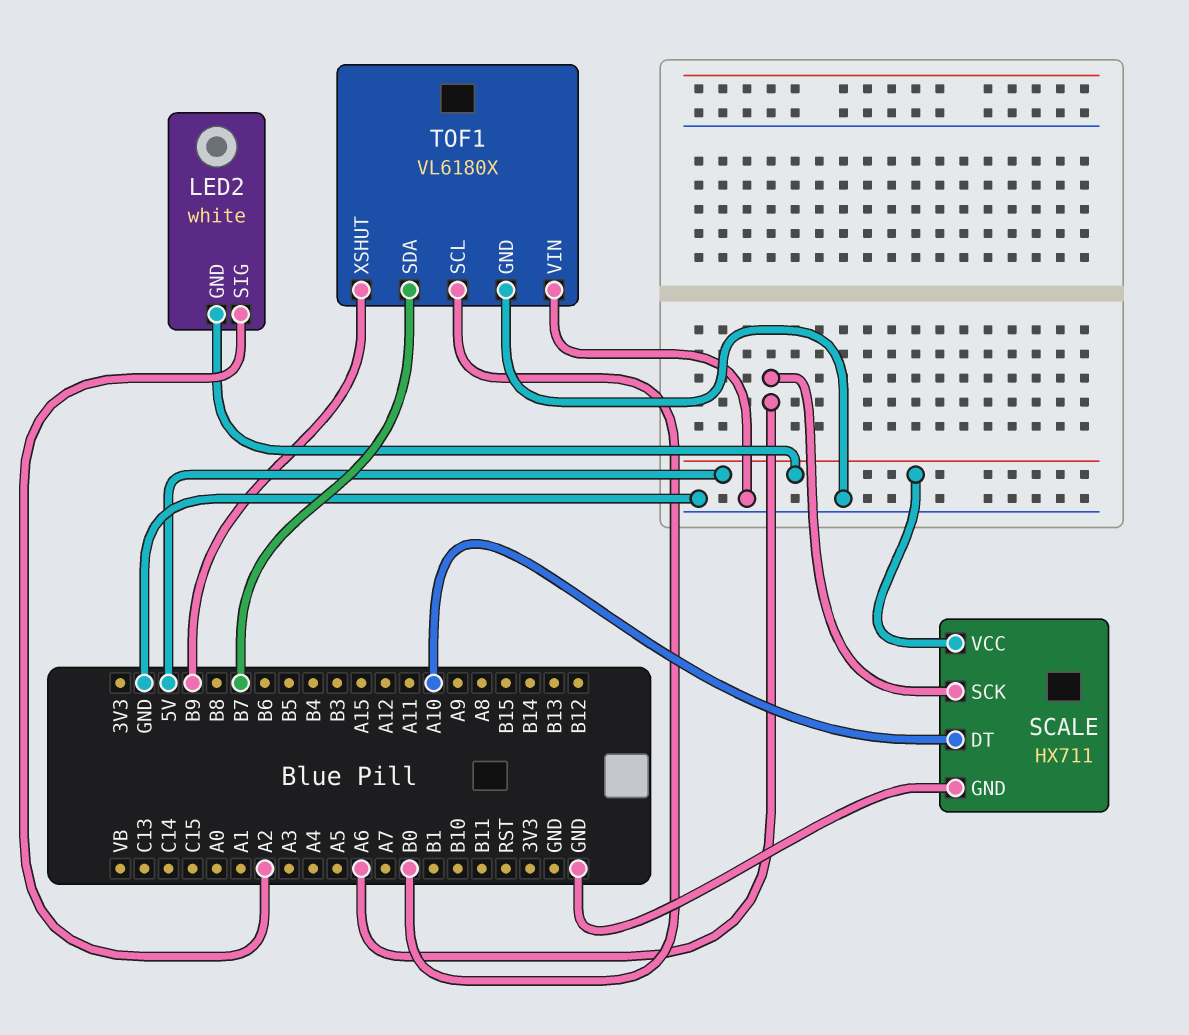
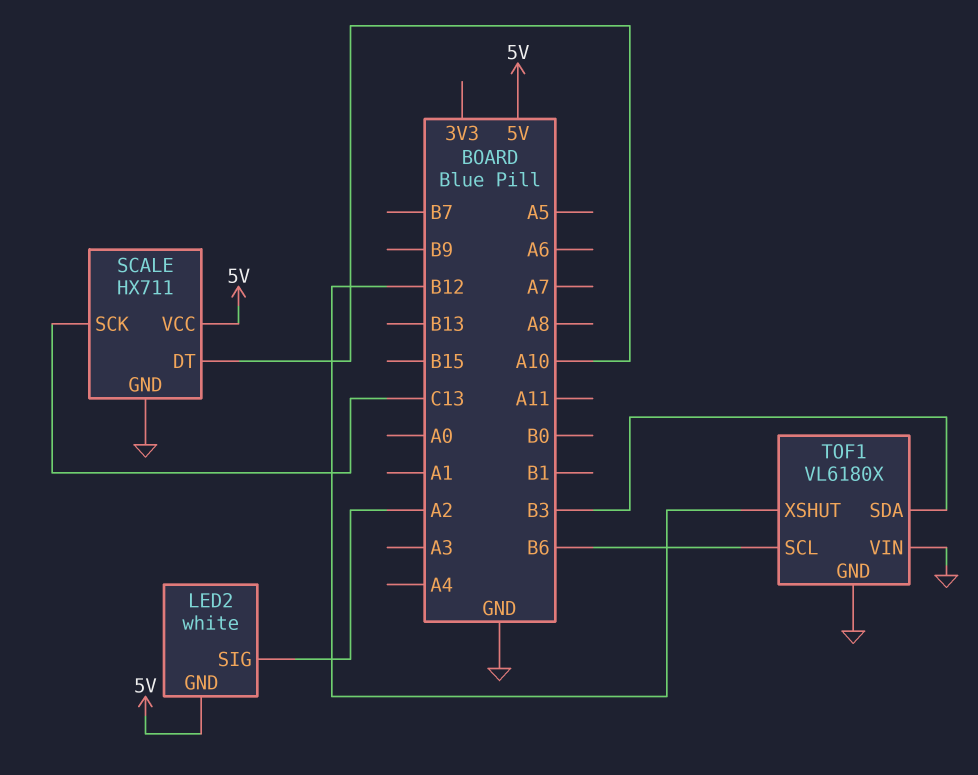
SCALE pin SCK: A6 -> C13
TOF1 pin SCL: B0 -> B6
TOF1 pin SDA: B7 -> B3
TOF1 pin XSHUT: B9 -> B12

